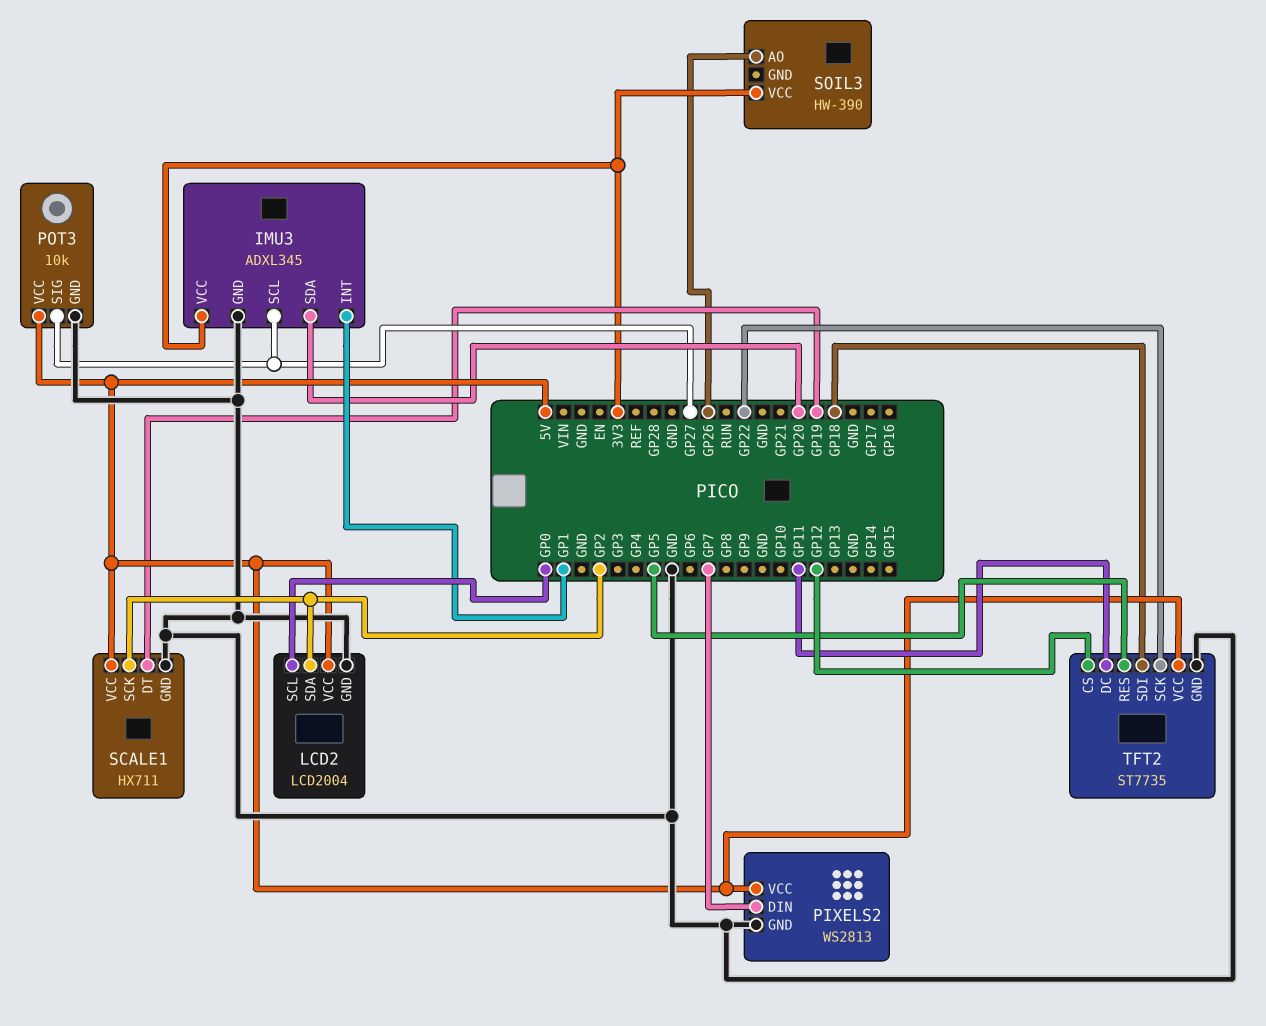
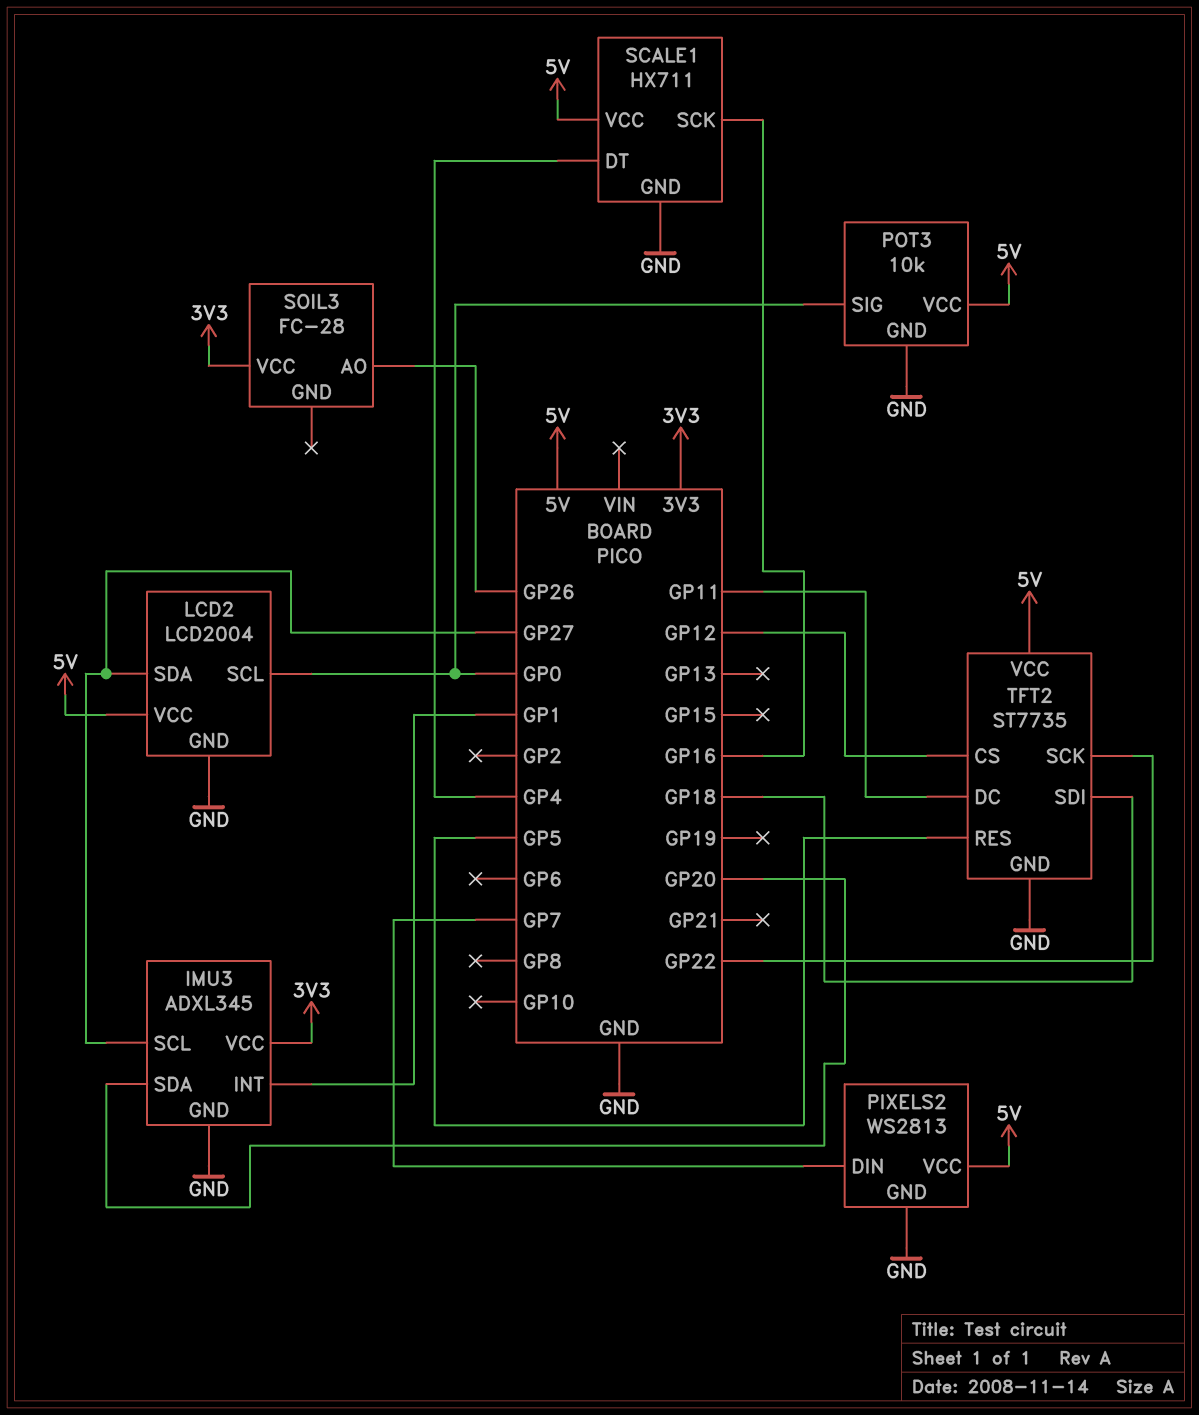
LCD2 pin SDA: GP2 -> GP27
POT3 pin SIG: GP27 -> GP0
SCALE1 pin DT: GP19 -> GP4
SCALE1 pin SCK: GP2 -> GP16
SOIL3: HW-390 -> FC-28

